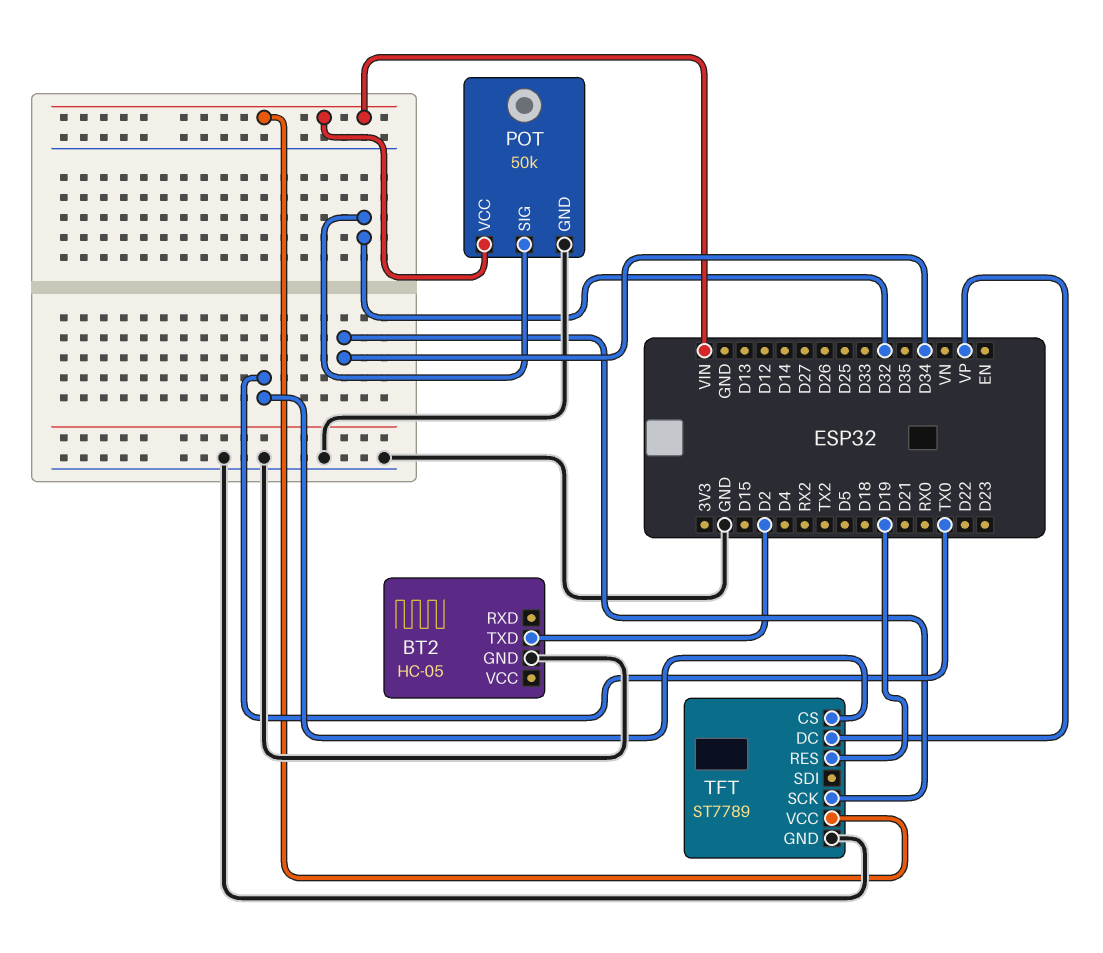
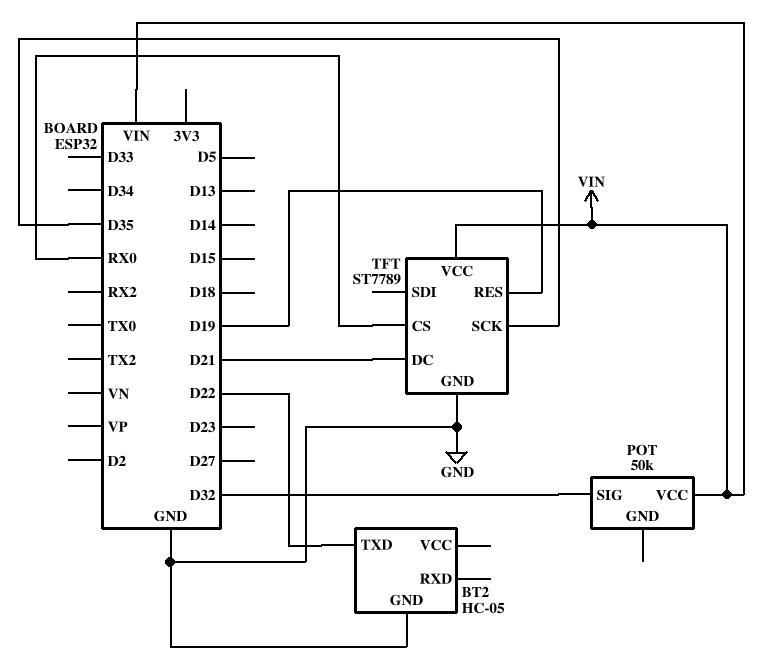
BT2 pin TXD: D2 -> D22
POT pin GND: GND -> none
TFT pin CS: TX0 -> RX0
TFT pin DC: VP -> D21
TFT pin SCK: D34 -> D35

